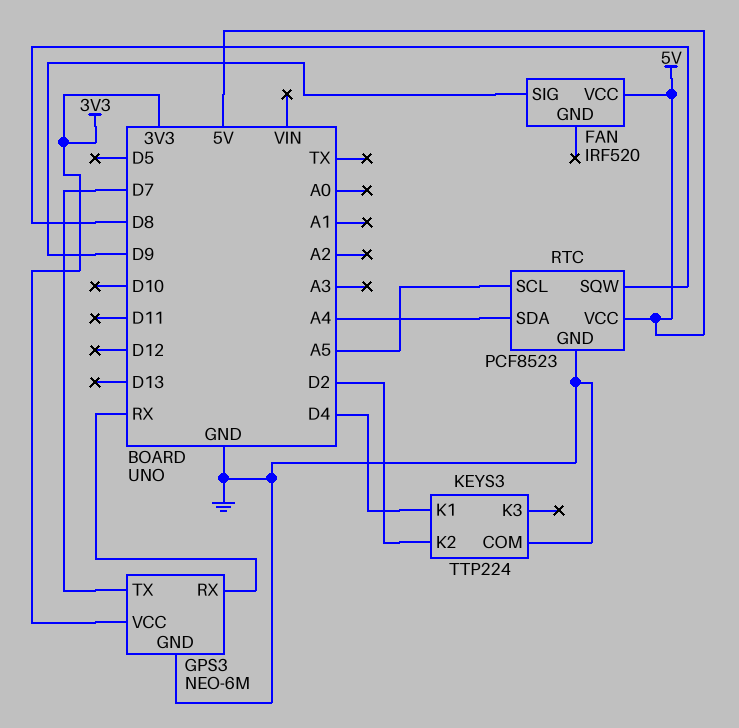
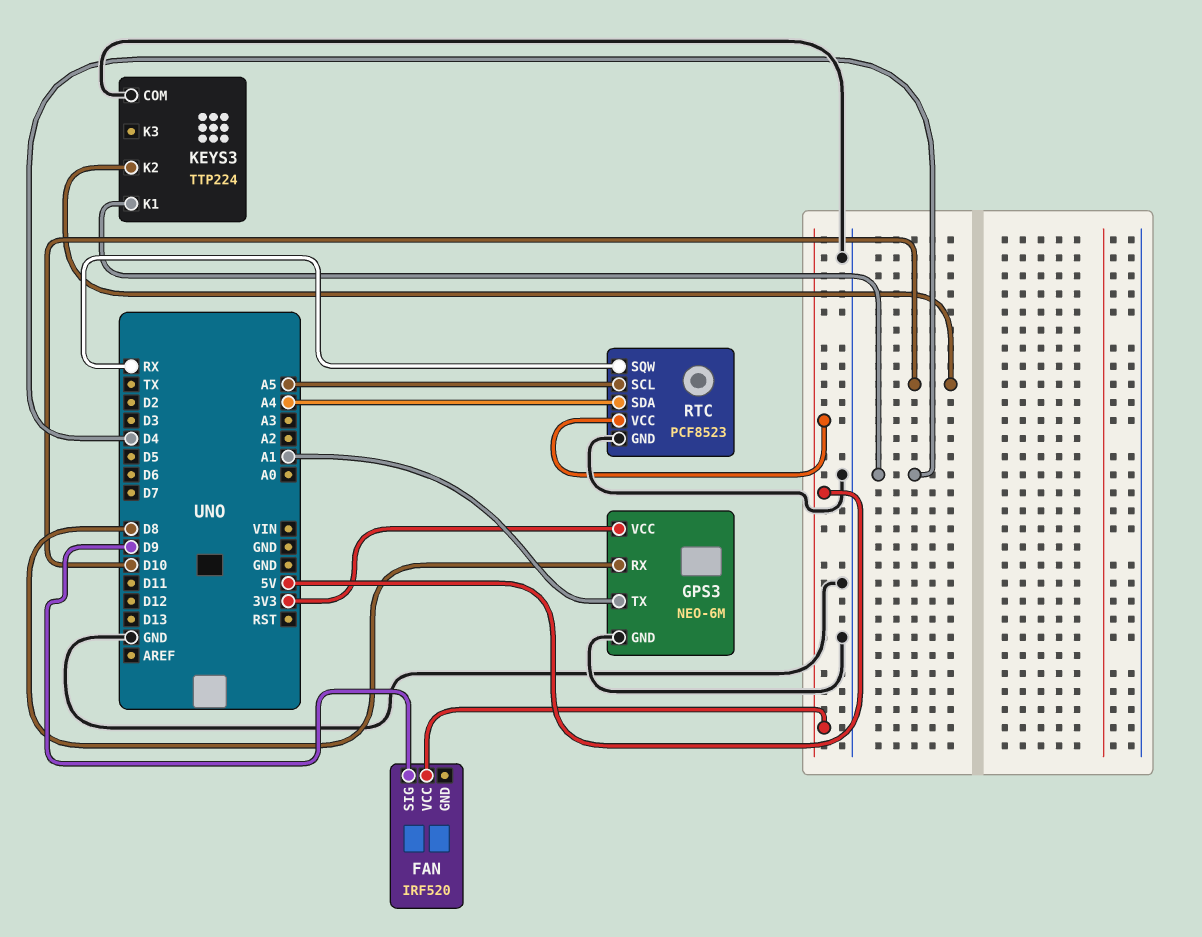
GPS3 pin RX: RX -> D8
GPS3 pin TX: D7 -> A1
KEYS3 pin K2: D2 -> D10
RTC pin SQW: D8 -> RX

